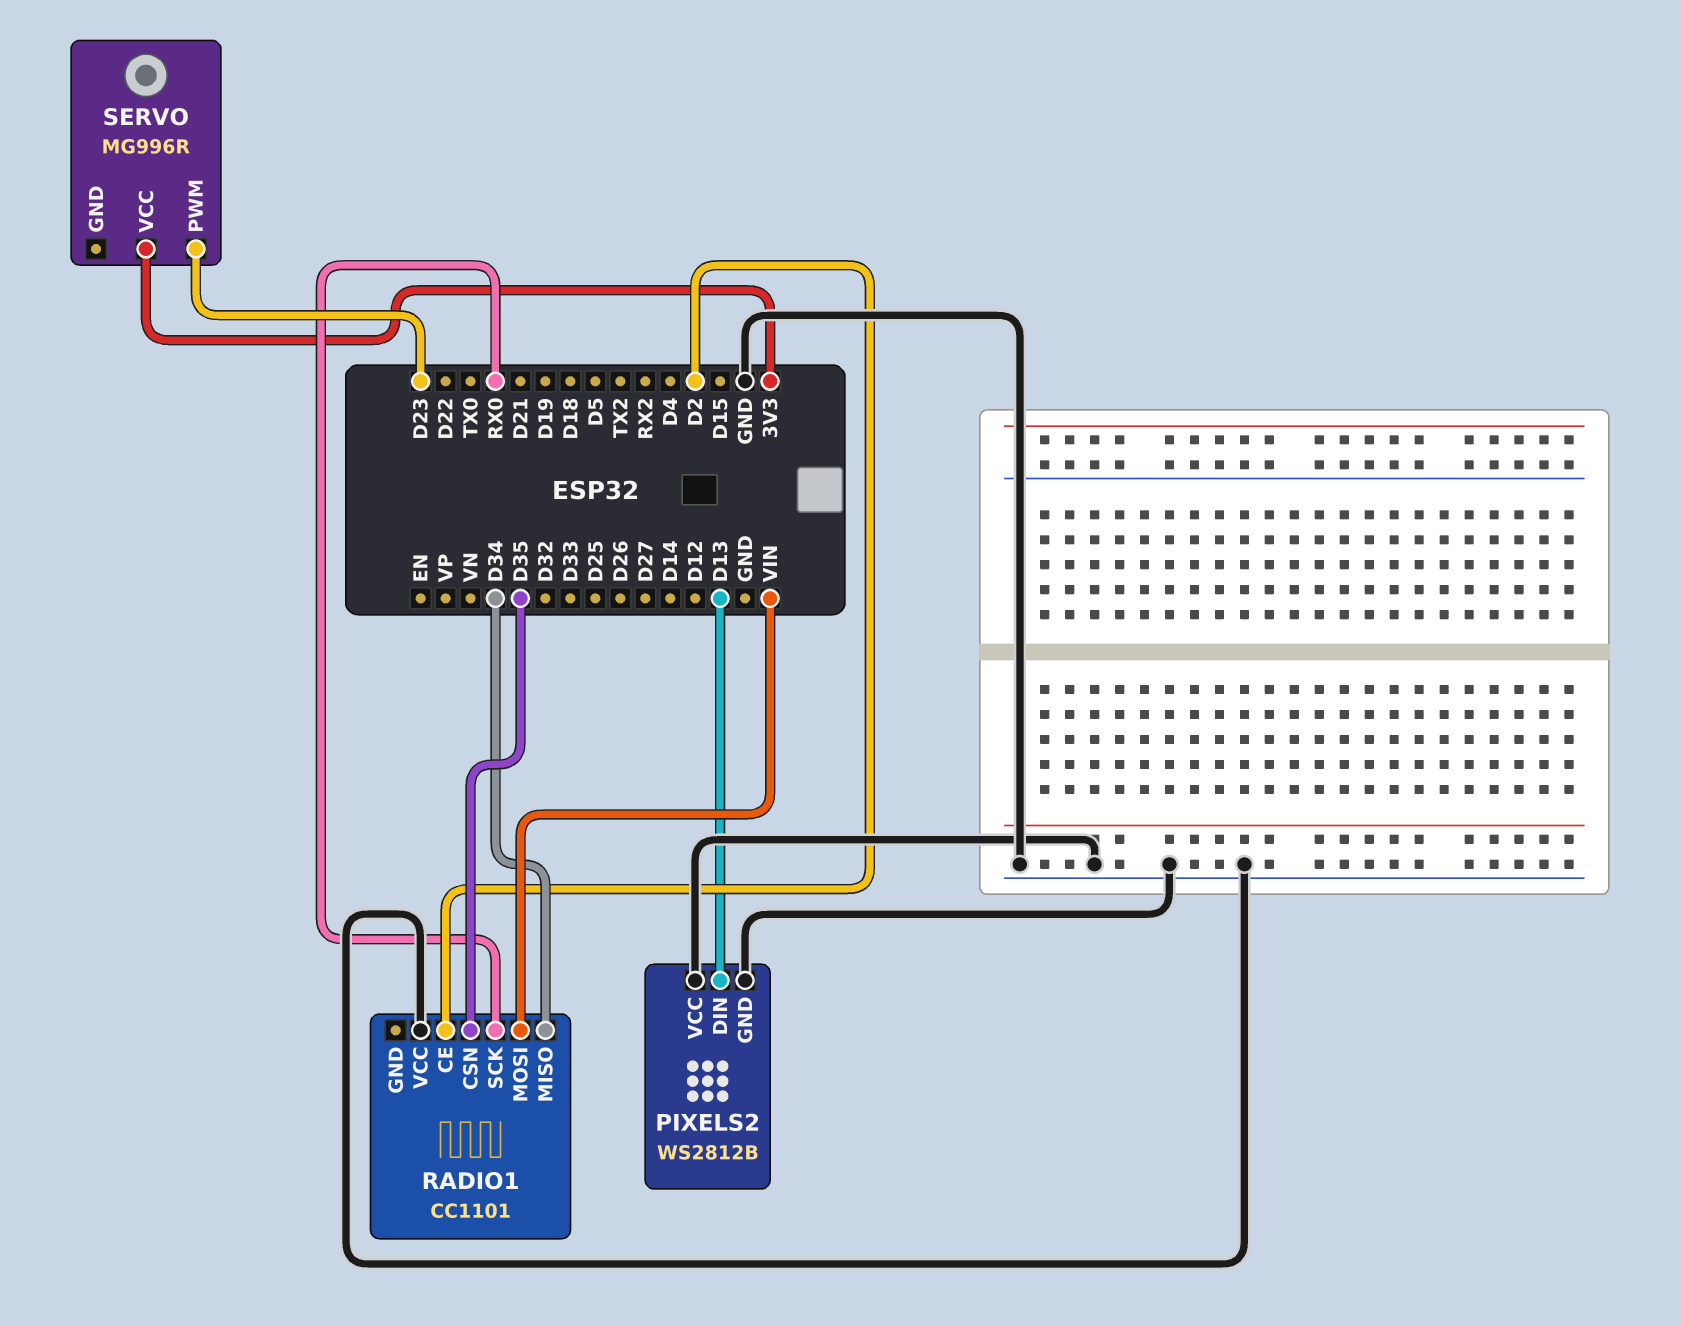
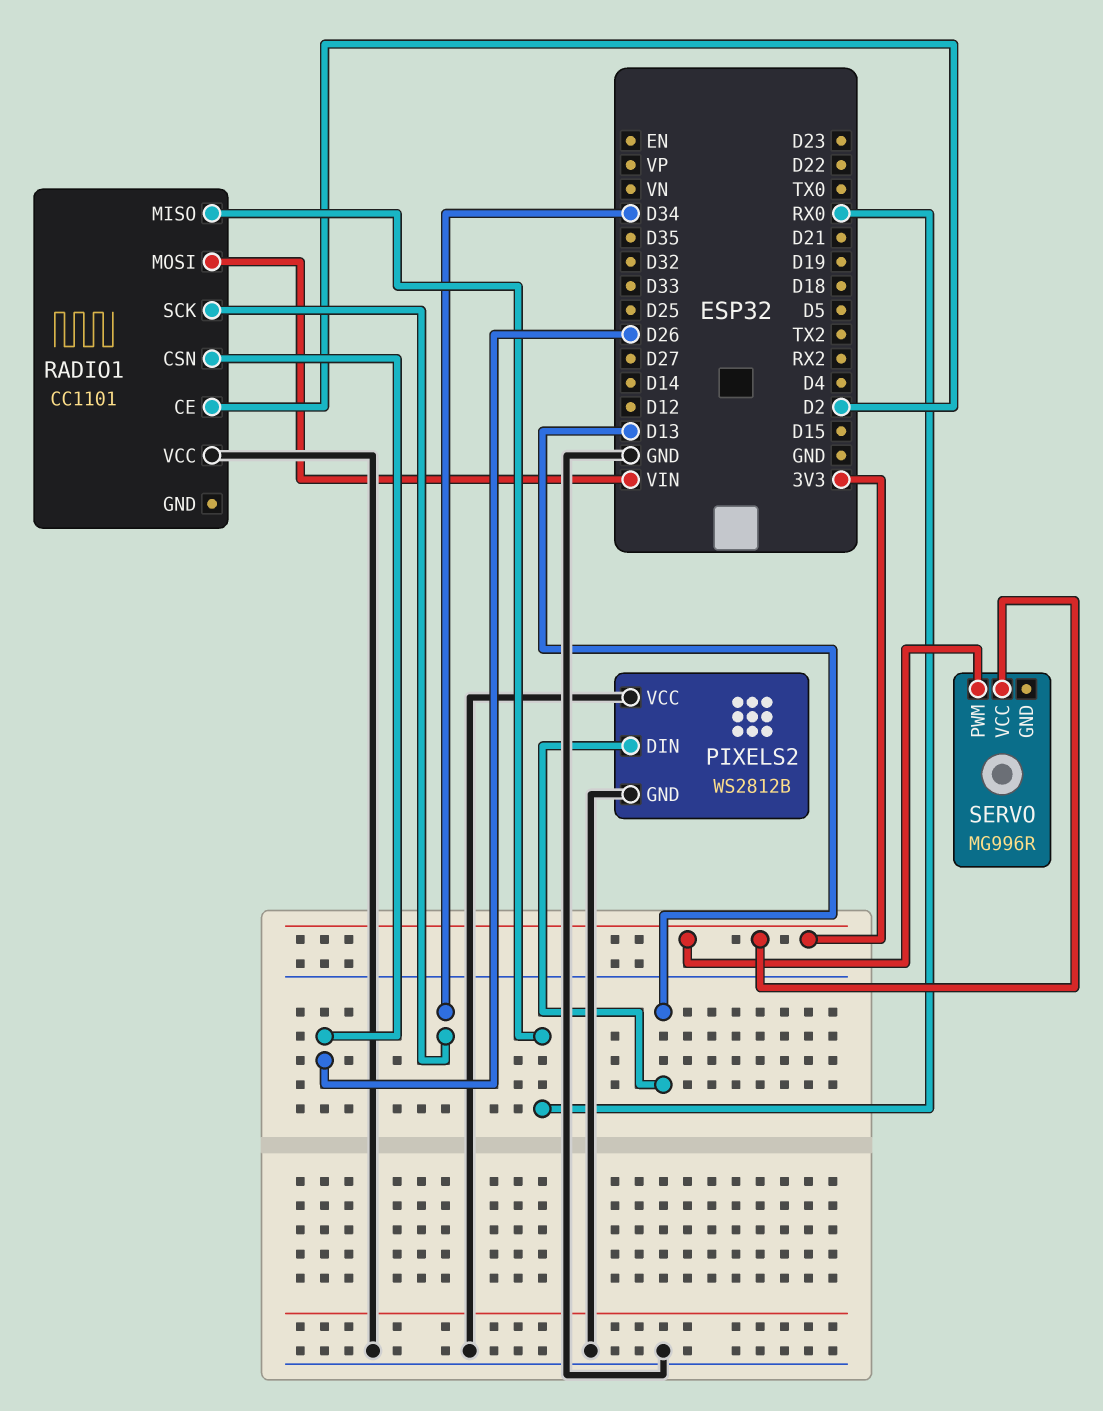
RADIO1 pin CSN: D35 -> D26
RADIO1 pin MISO: D34 -> RX0
RADIO1 pin SCK: RX0 -> D34
SERVO pin PWM: D23 -> 3V3

